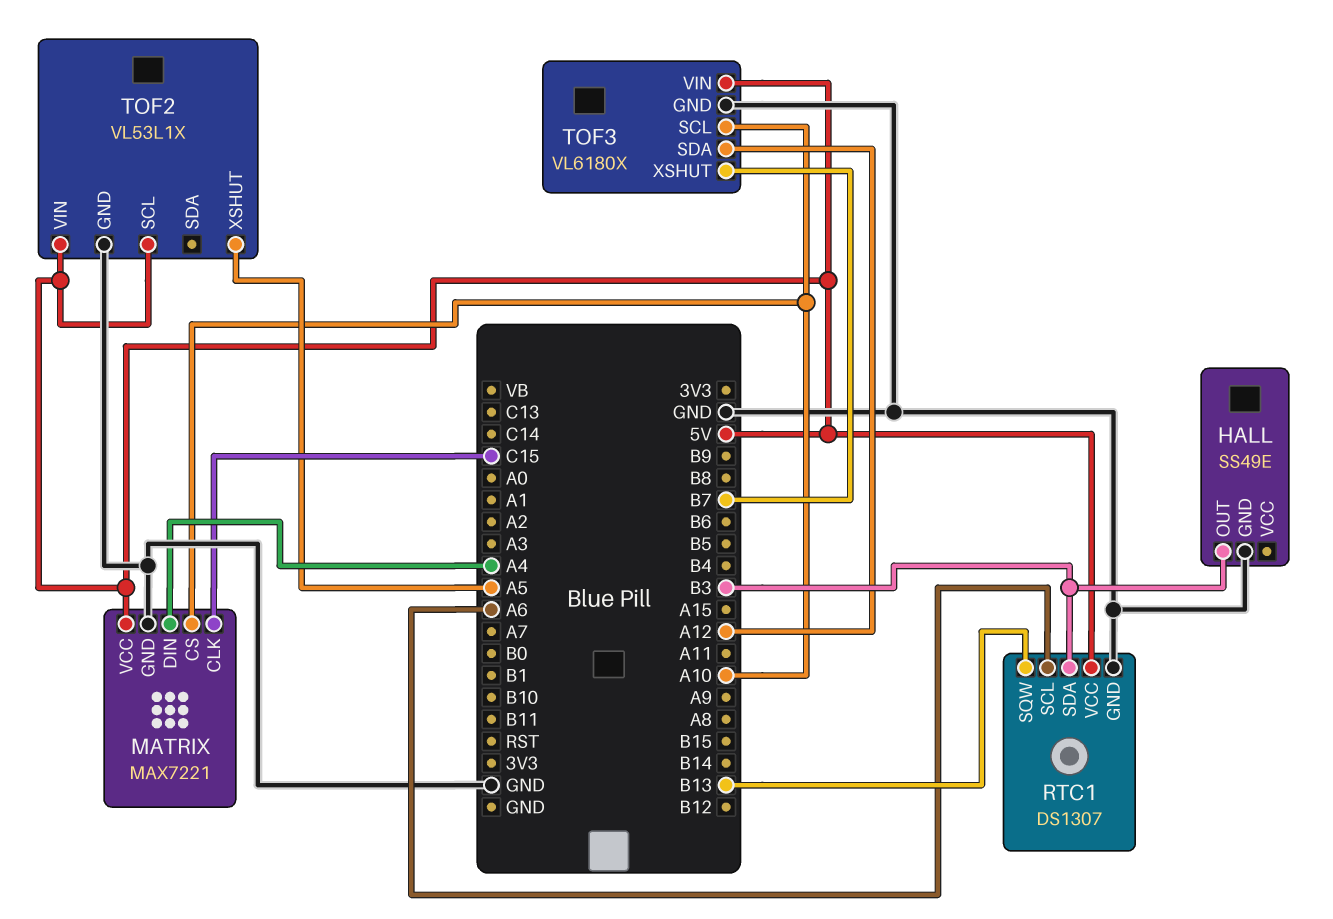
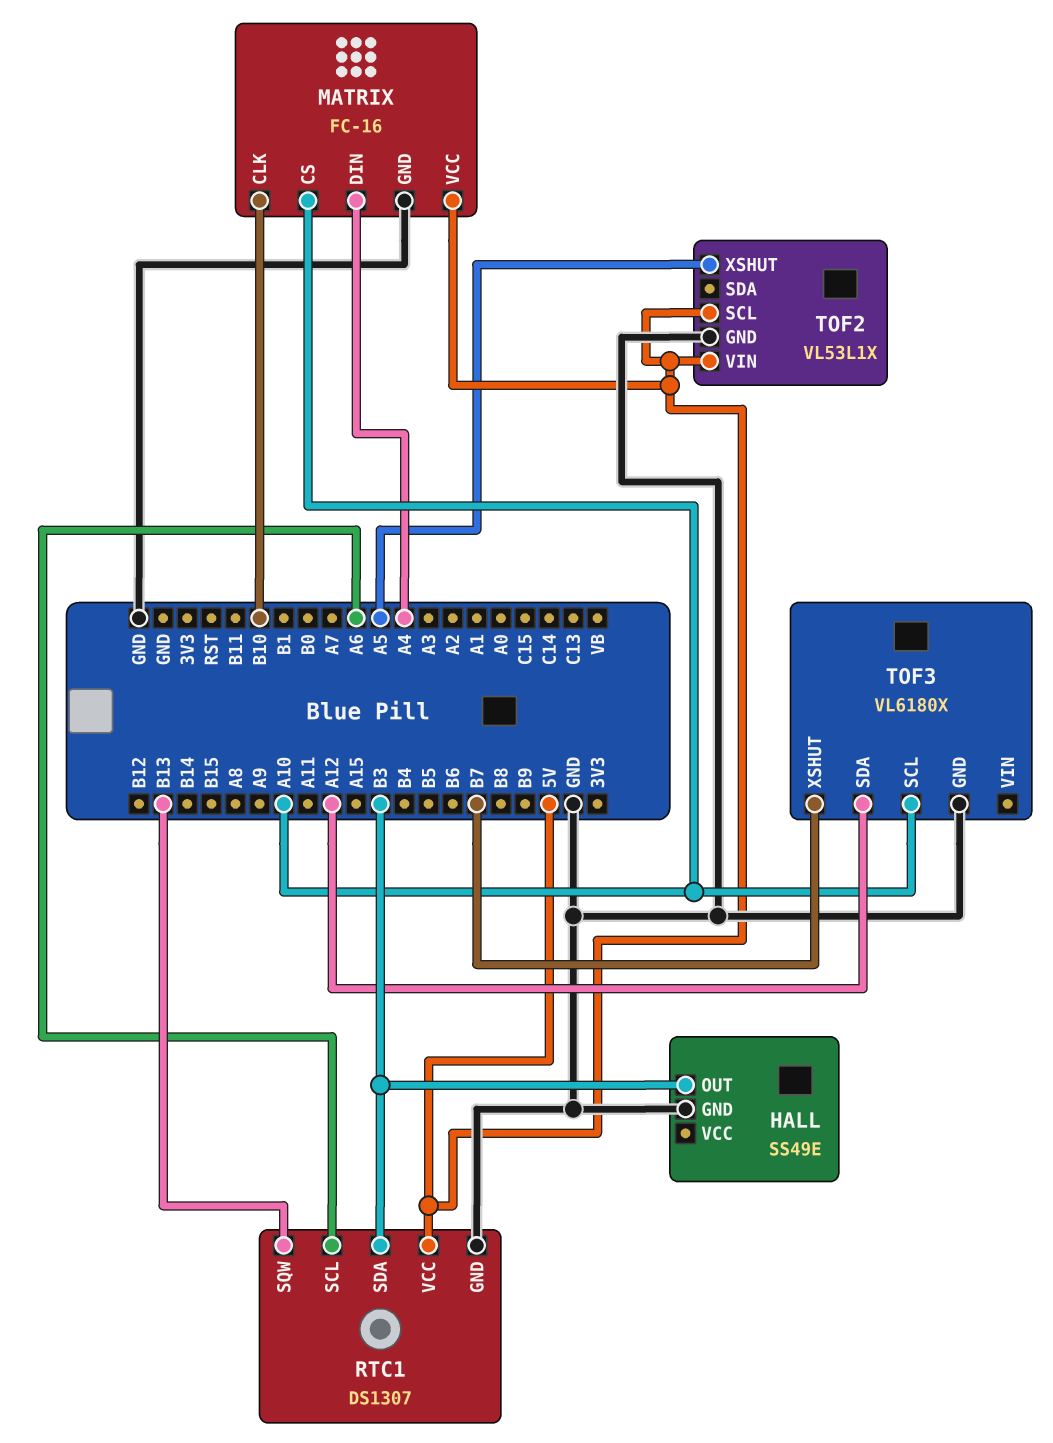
MATRIX: MAX7221 -> FC-16
MATRIX pin CLK: C15 -> B10
TOF3 pin VIN: 5V -> none

